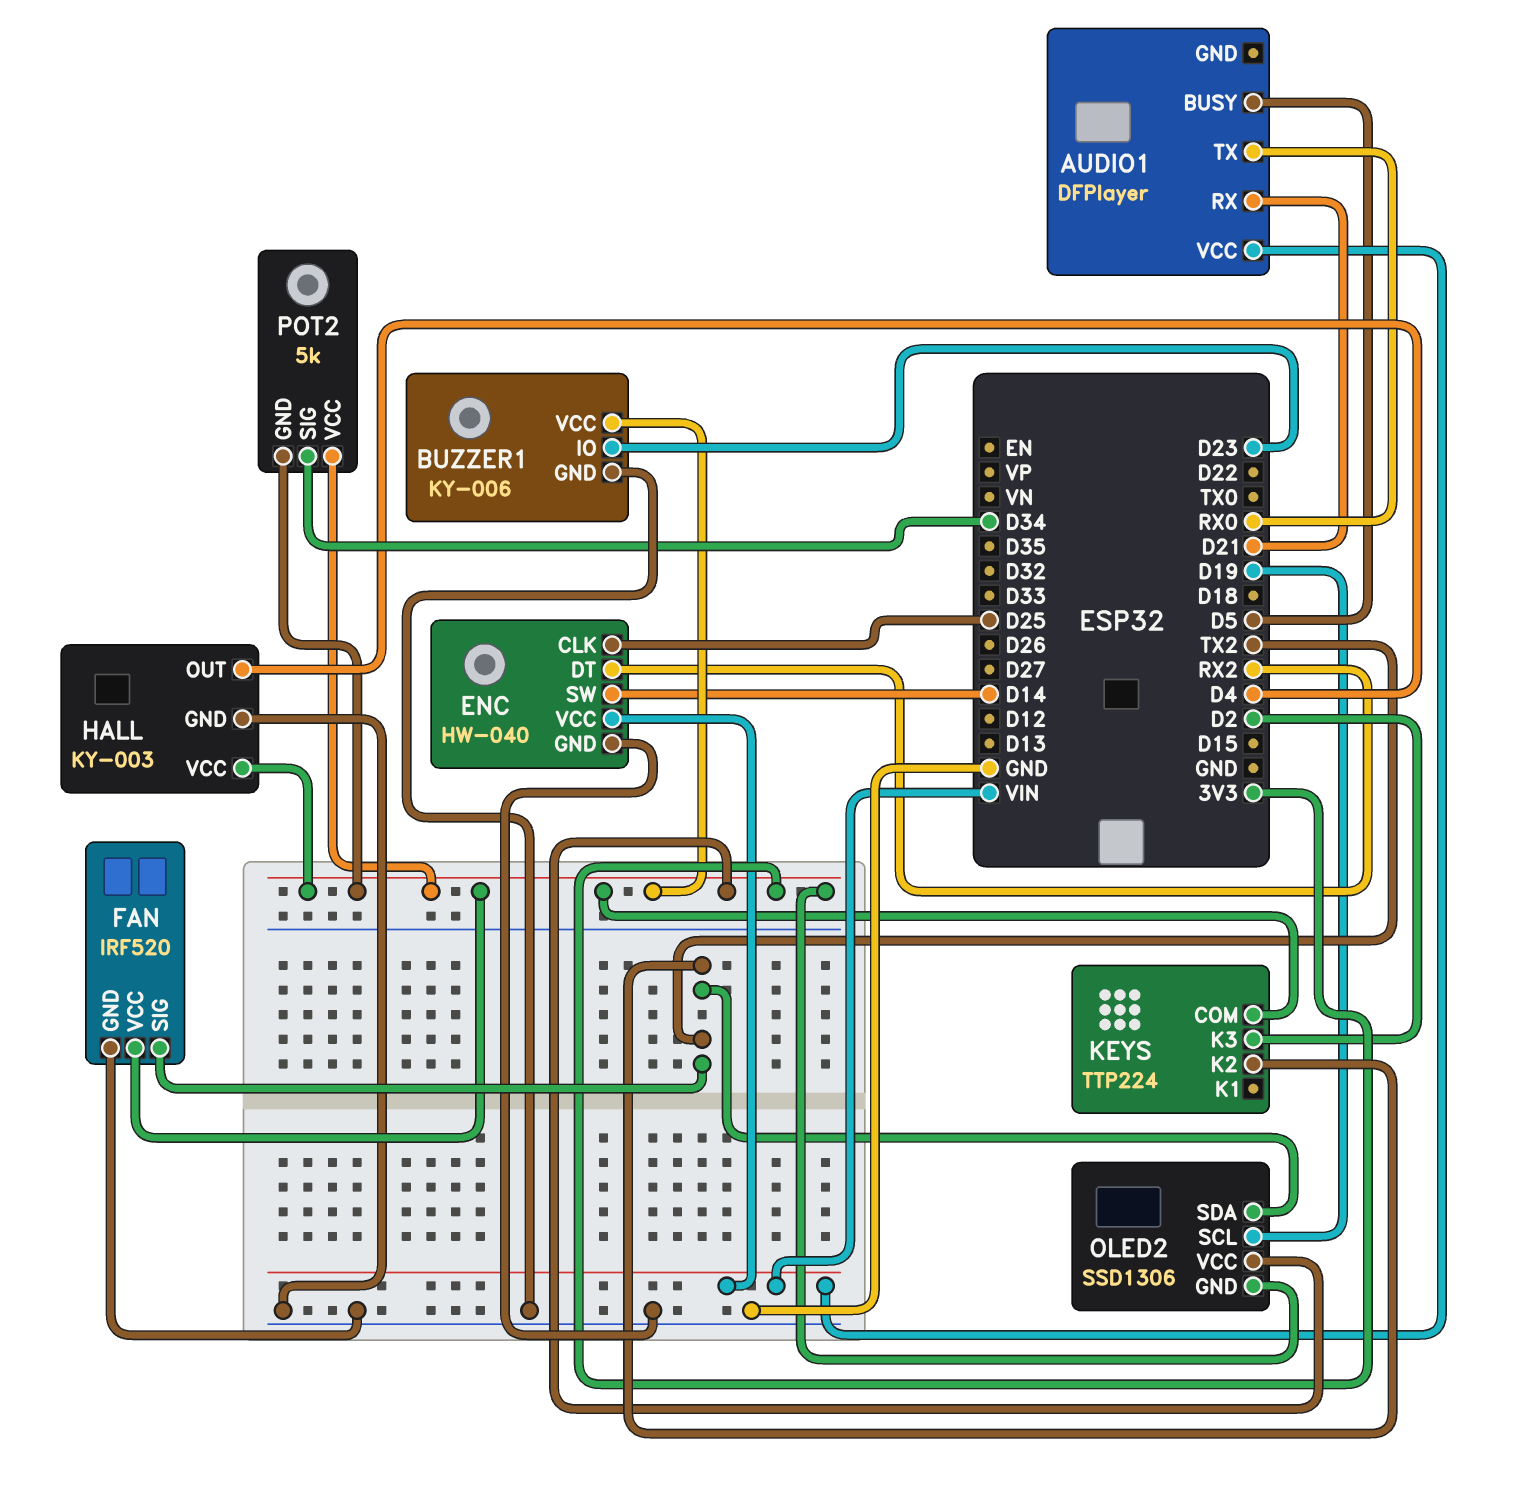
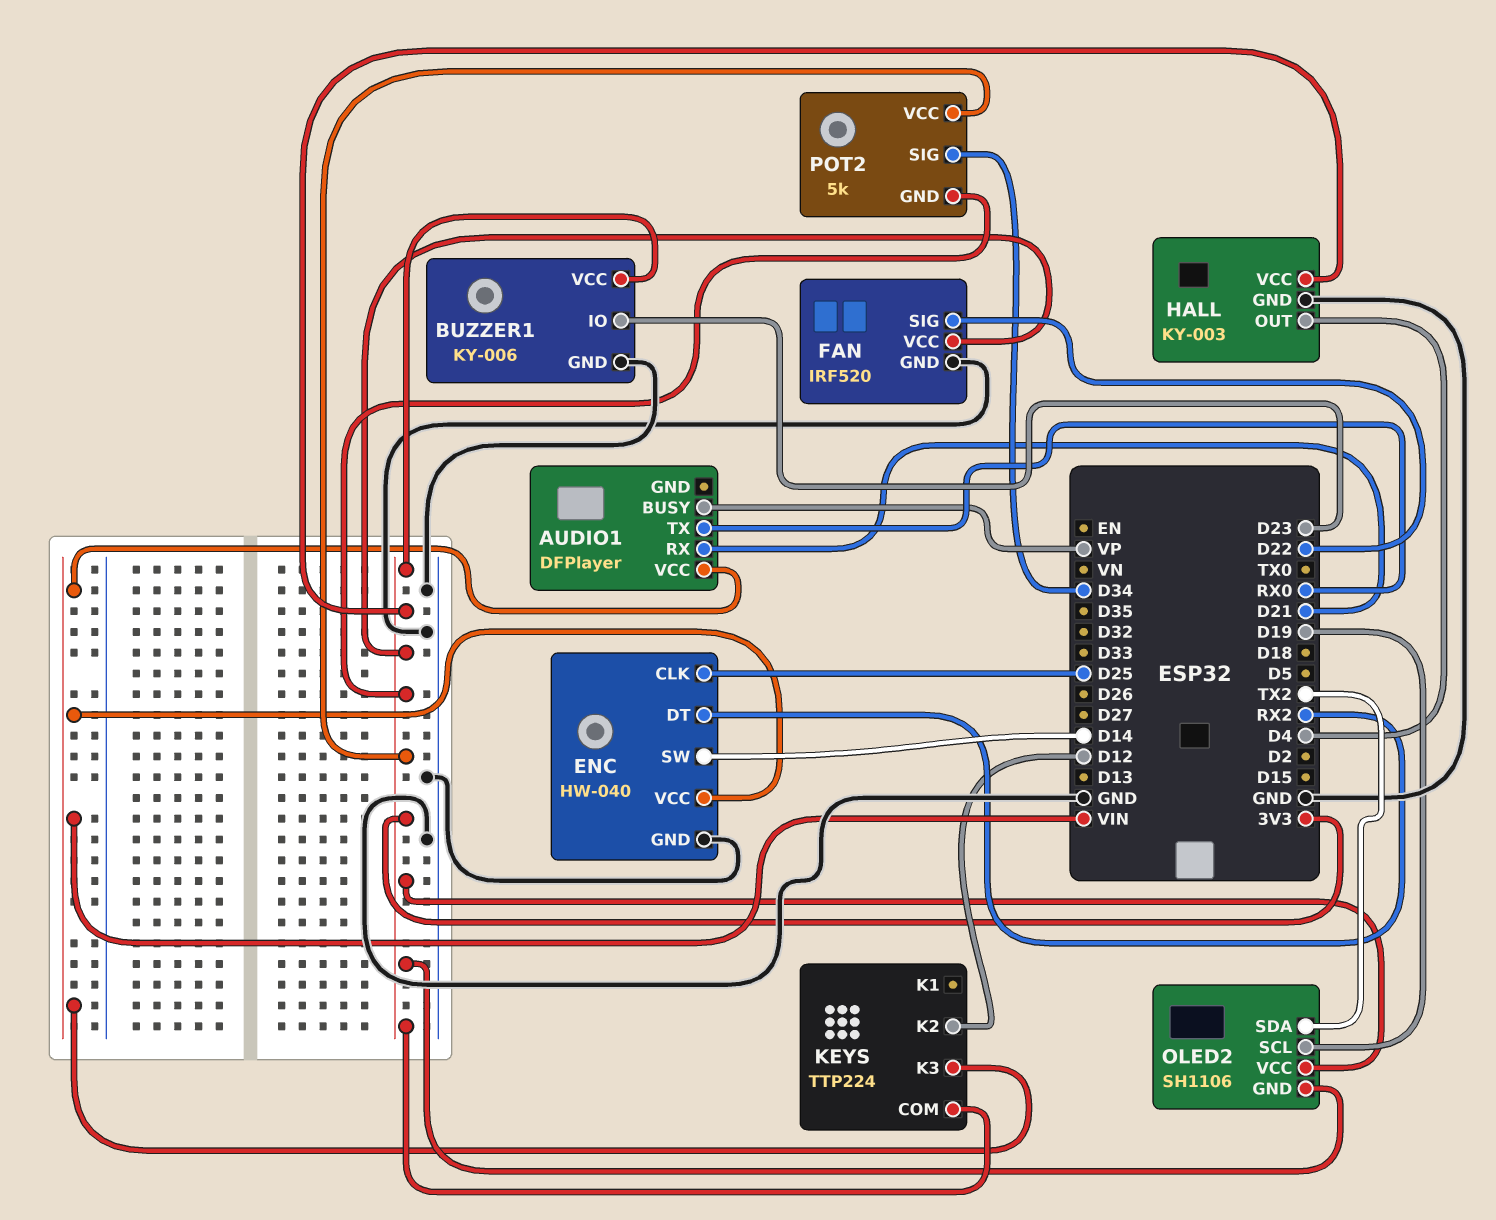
AUDIO1 pin BUSY: D5 -> VP
FAN pin SIG: TX2 -> D22
KEYS pin K2: TX2 -> D12
KEYS pin K3: D2 -> VIN
OLED2: SSD1306 -> SH1106

